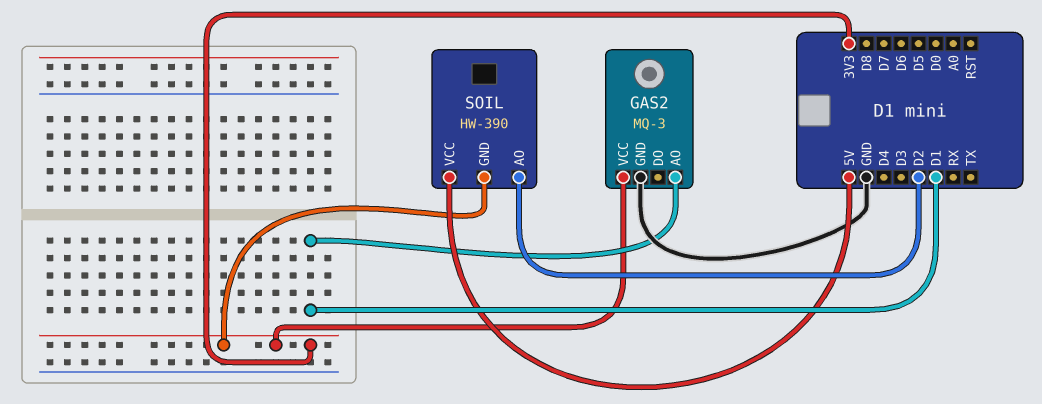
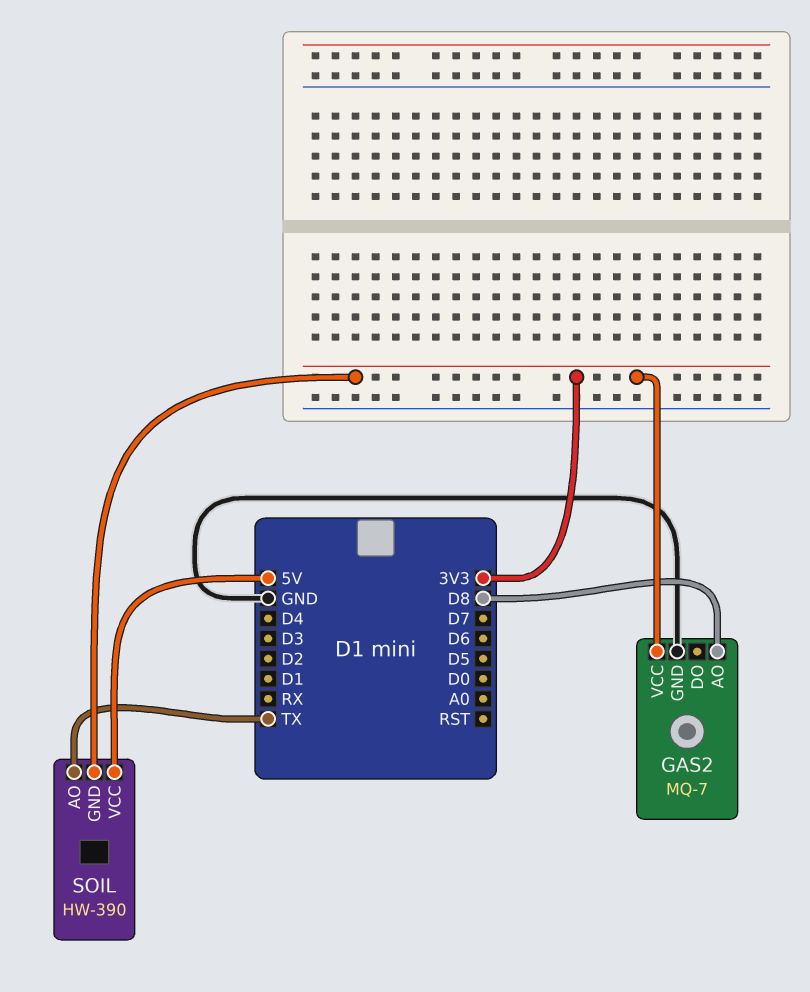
GAS2: MQ-3 -> MQ-7
GAS2 pin AO: D1 -> D8
SOIL pin AO: D2 -> TX

